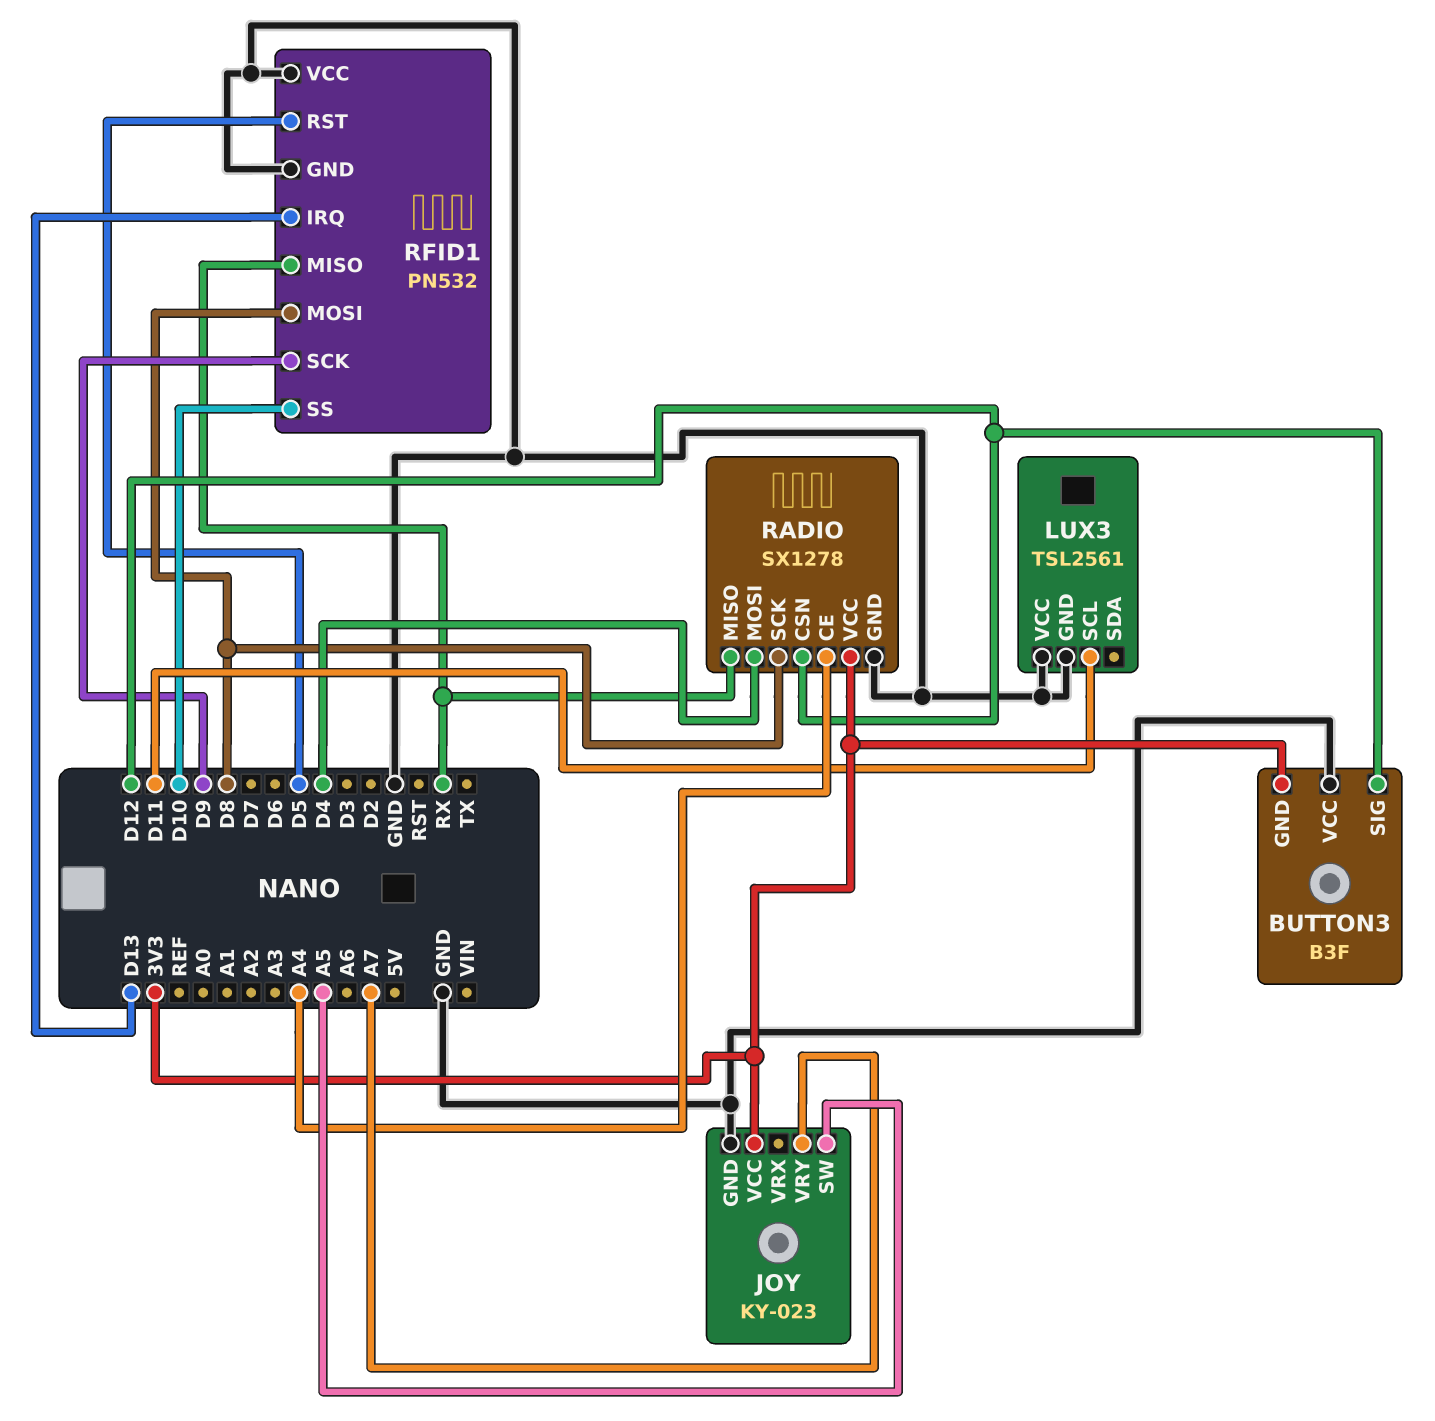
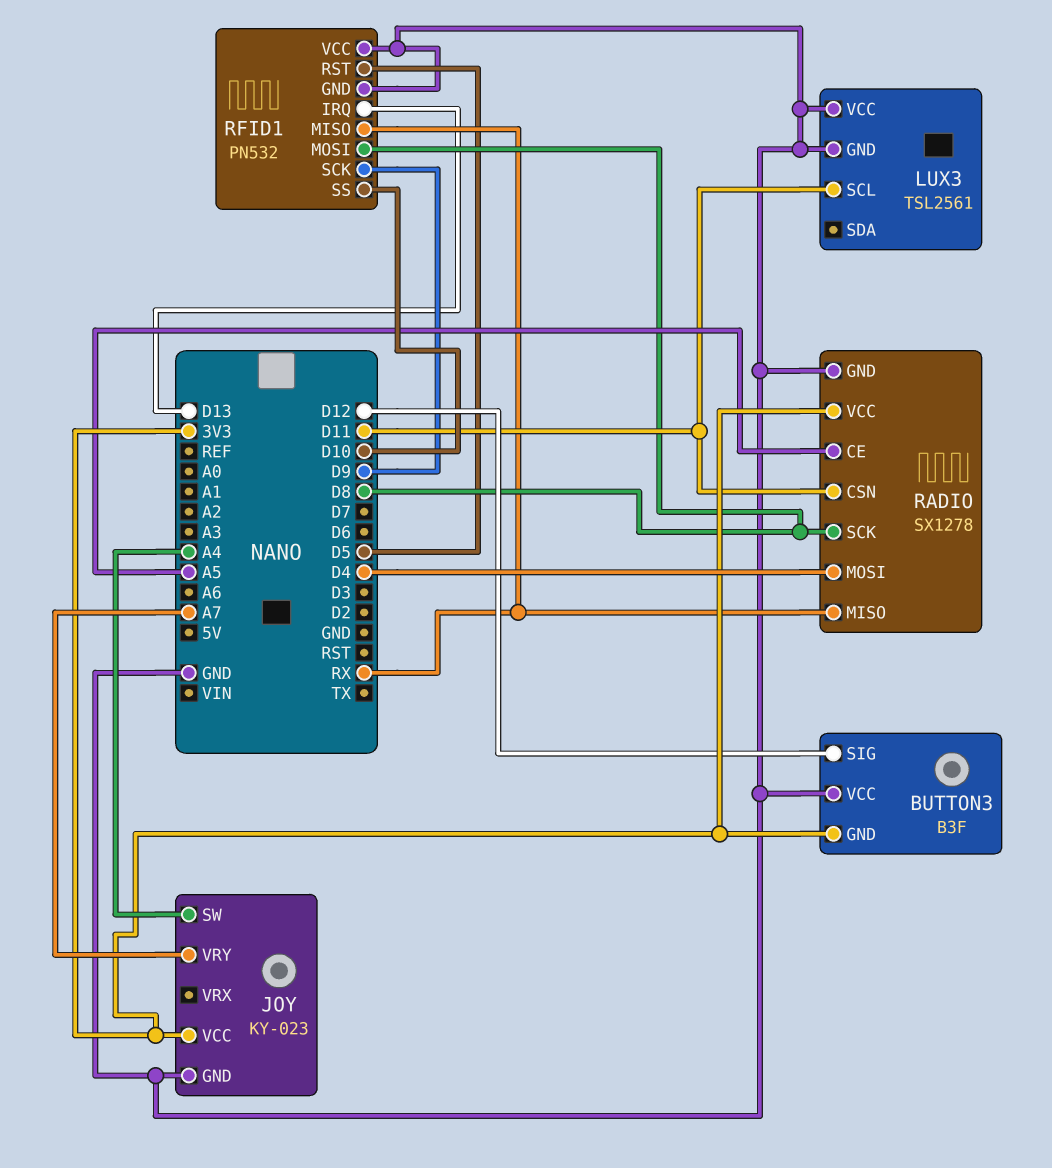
JOY pin SW: A5 -> A4
RADIO pin CE: A4 -> A5
RADIO pin CSN: D12 -> D11

